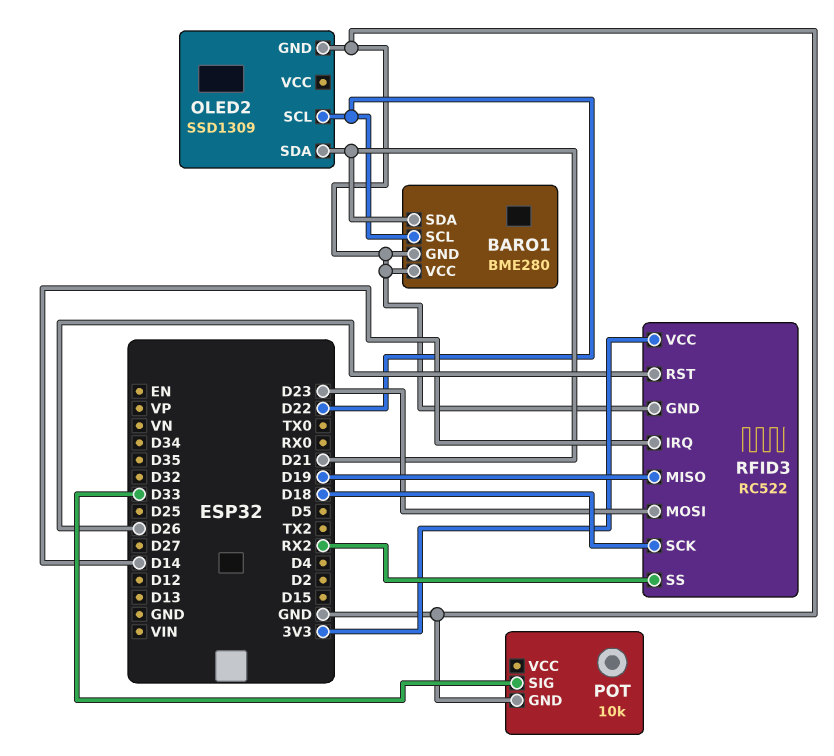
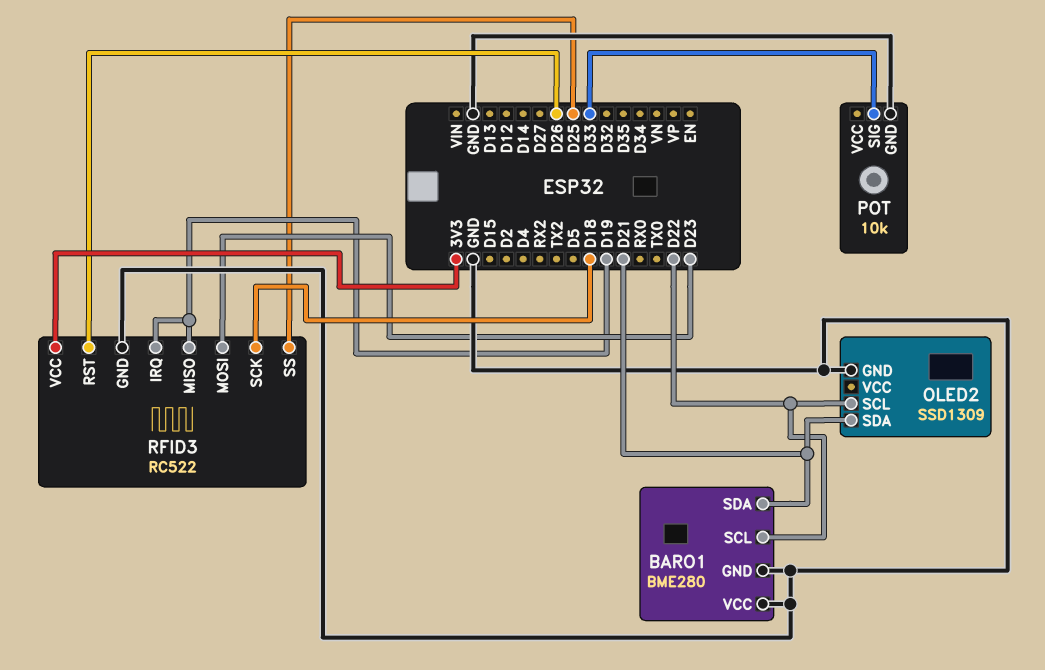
RFID3 pin IRQ: D14 -> D19
RFID3 pin SS: RX2 -> D25

